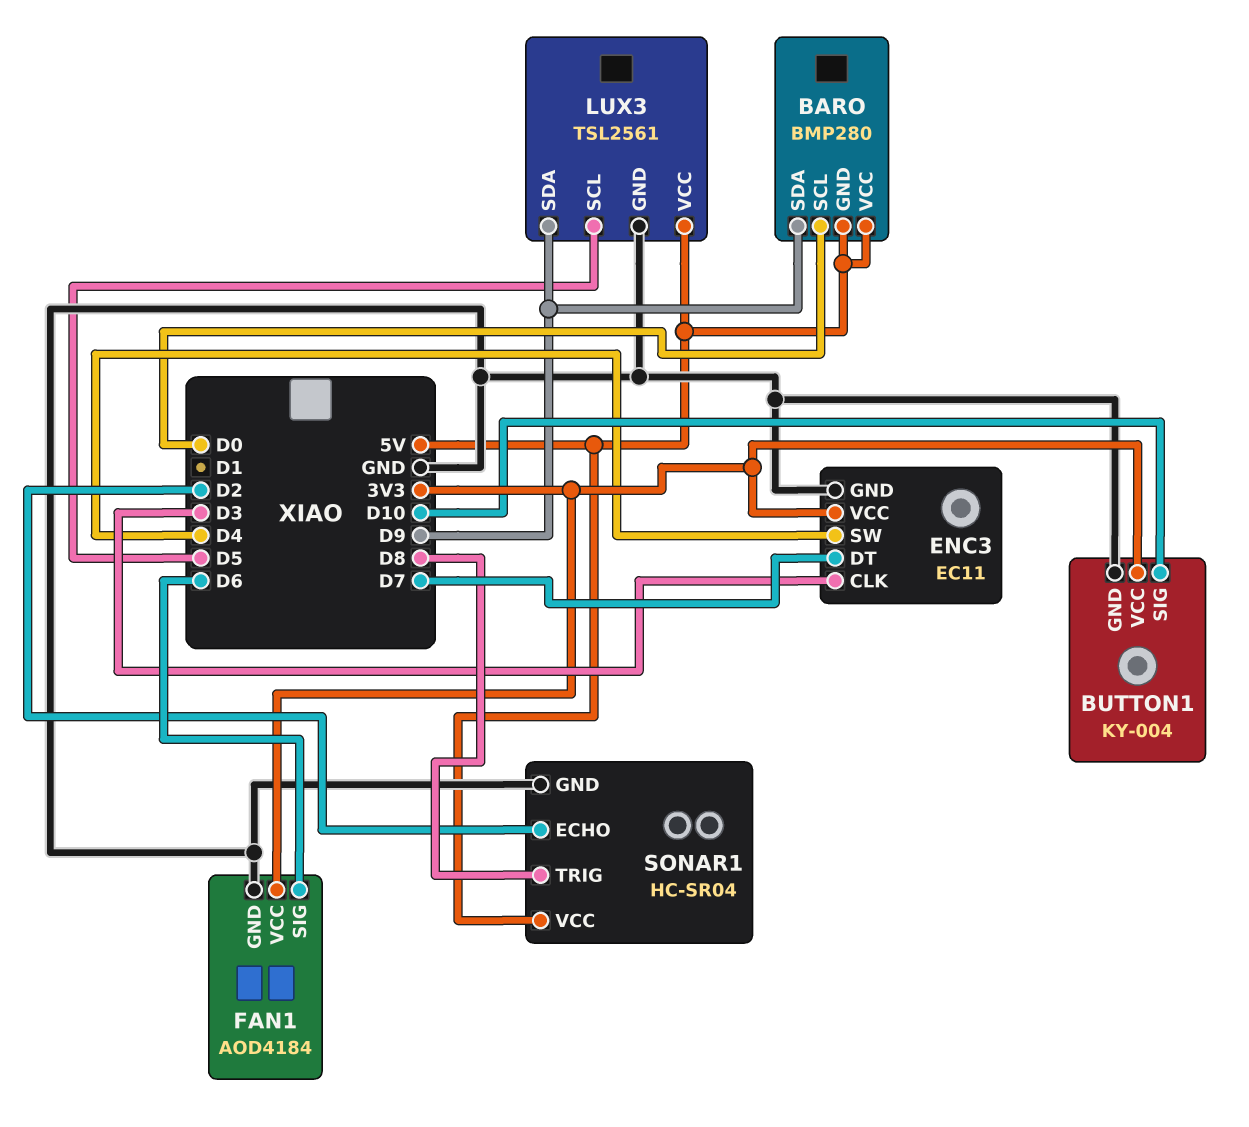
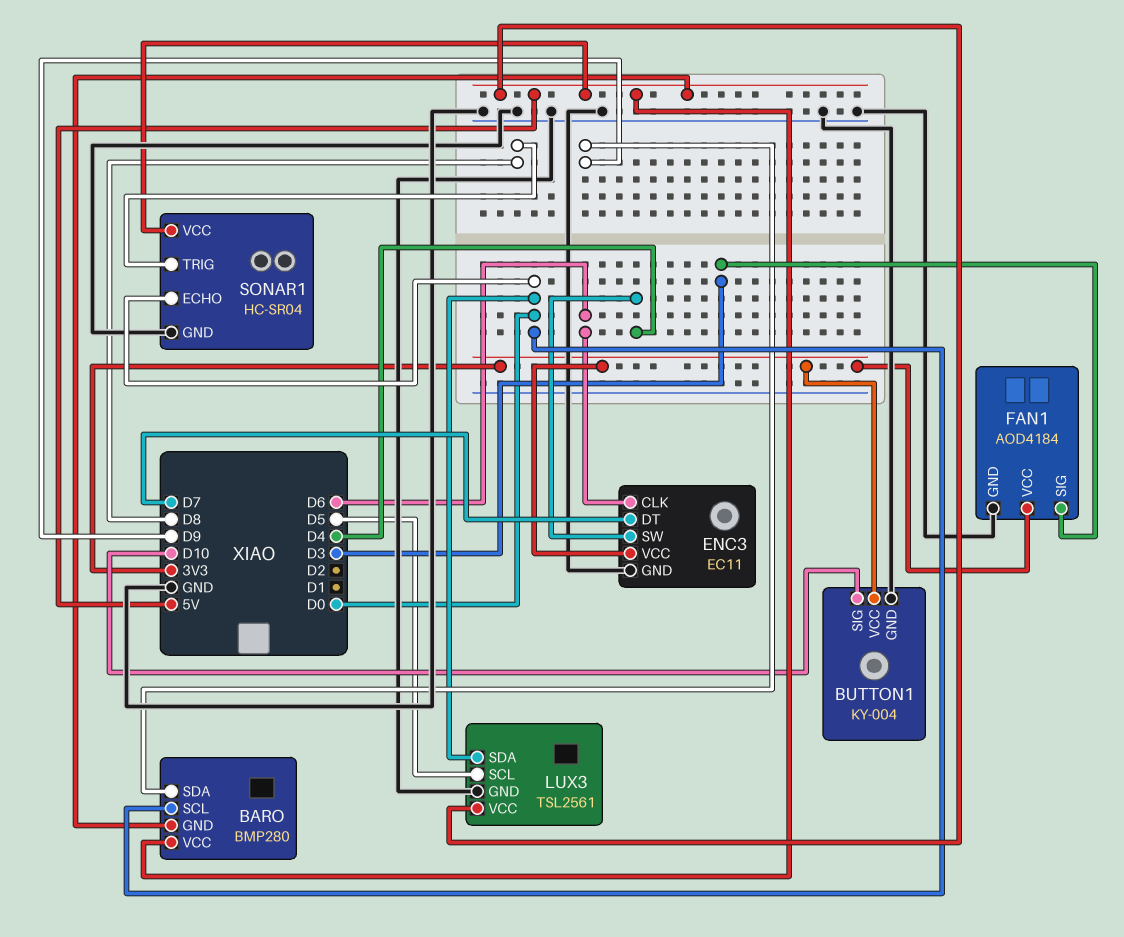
ENC3 pin CLK: D3 -> D6
FAN1 pin SIG: D6 -> D3
LUX3 pin SDA: D9 -> D0
SONAR1 pin ECHO: D2 -> D0

